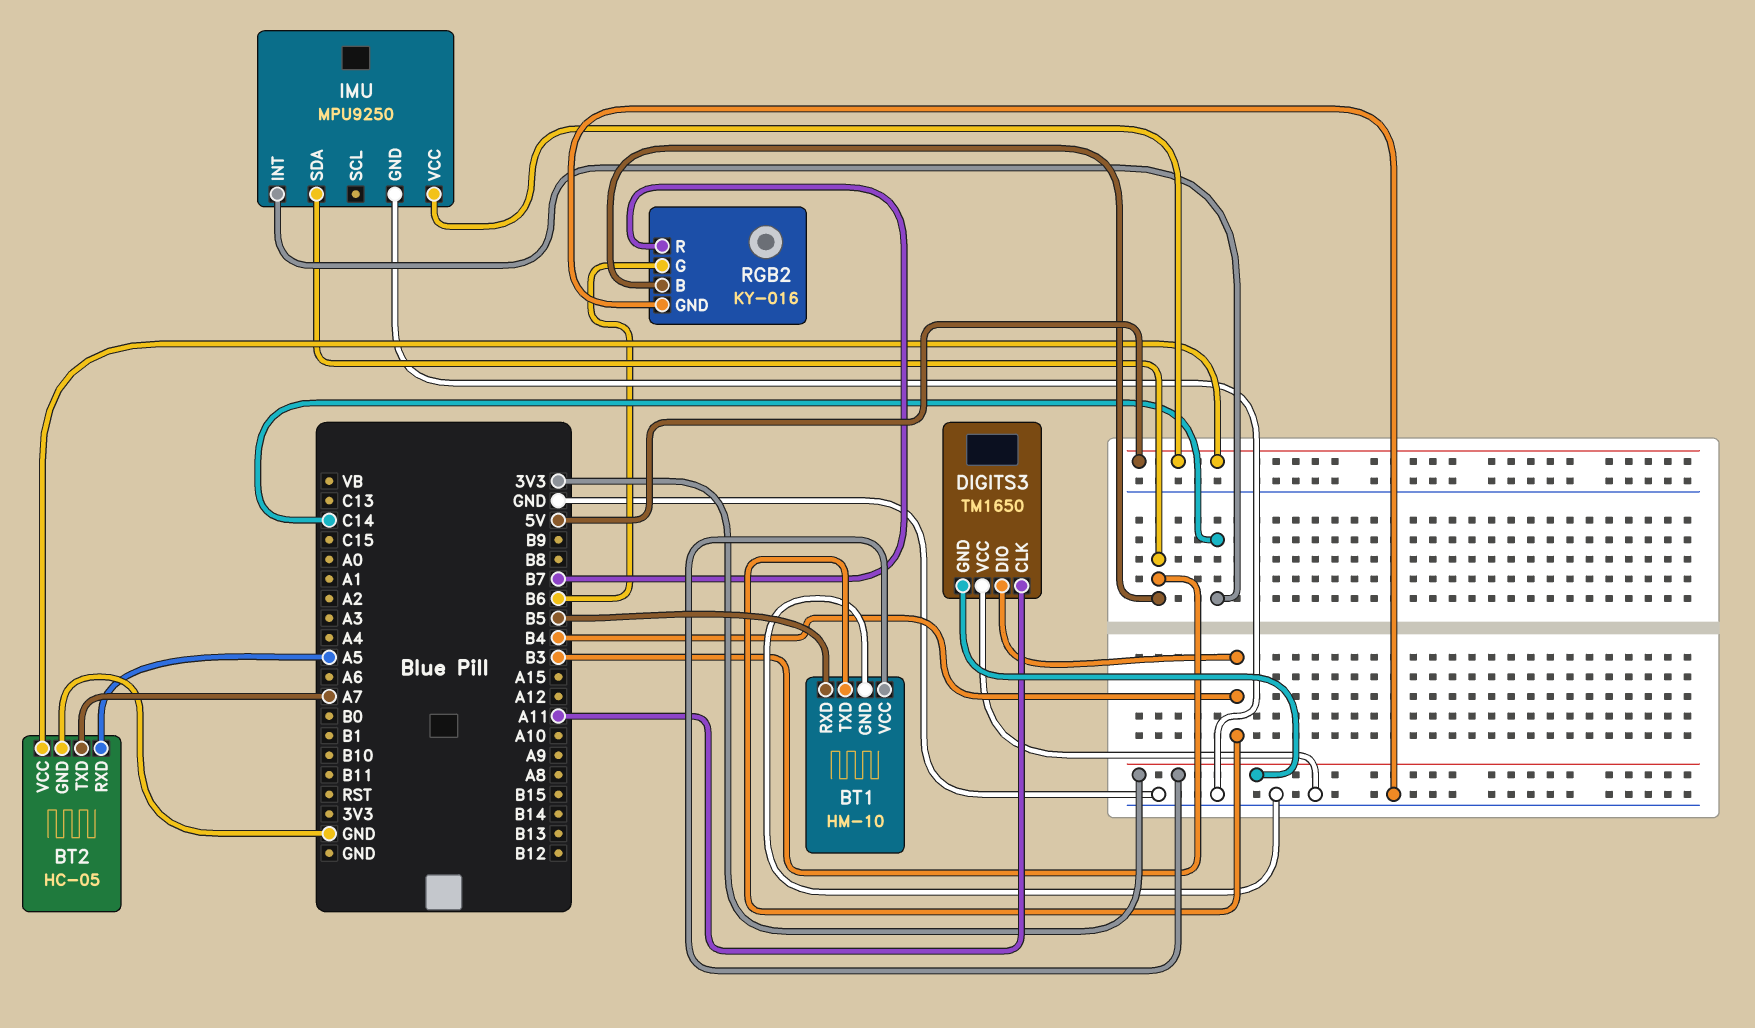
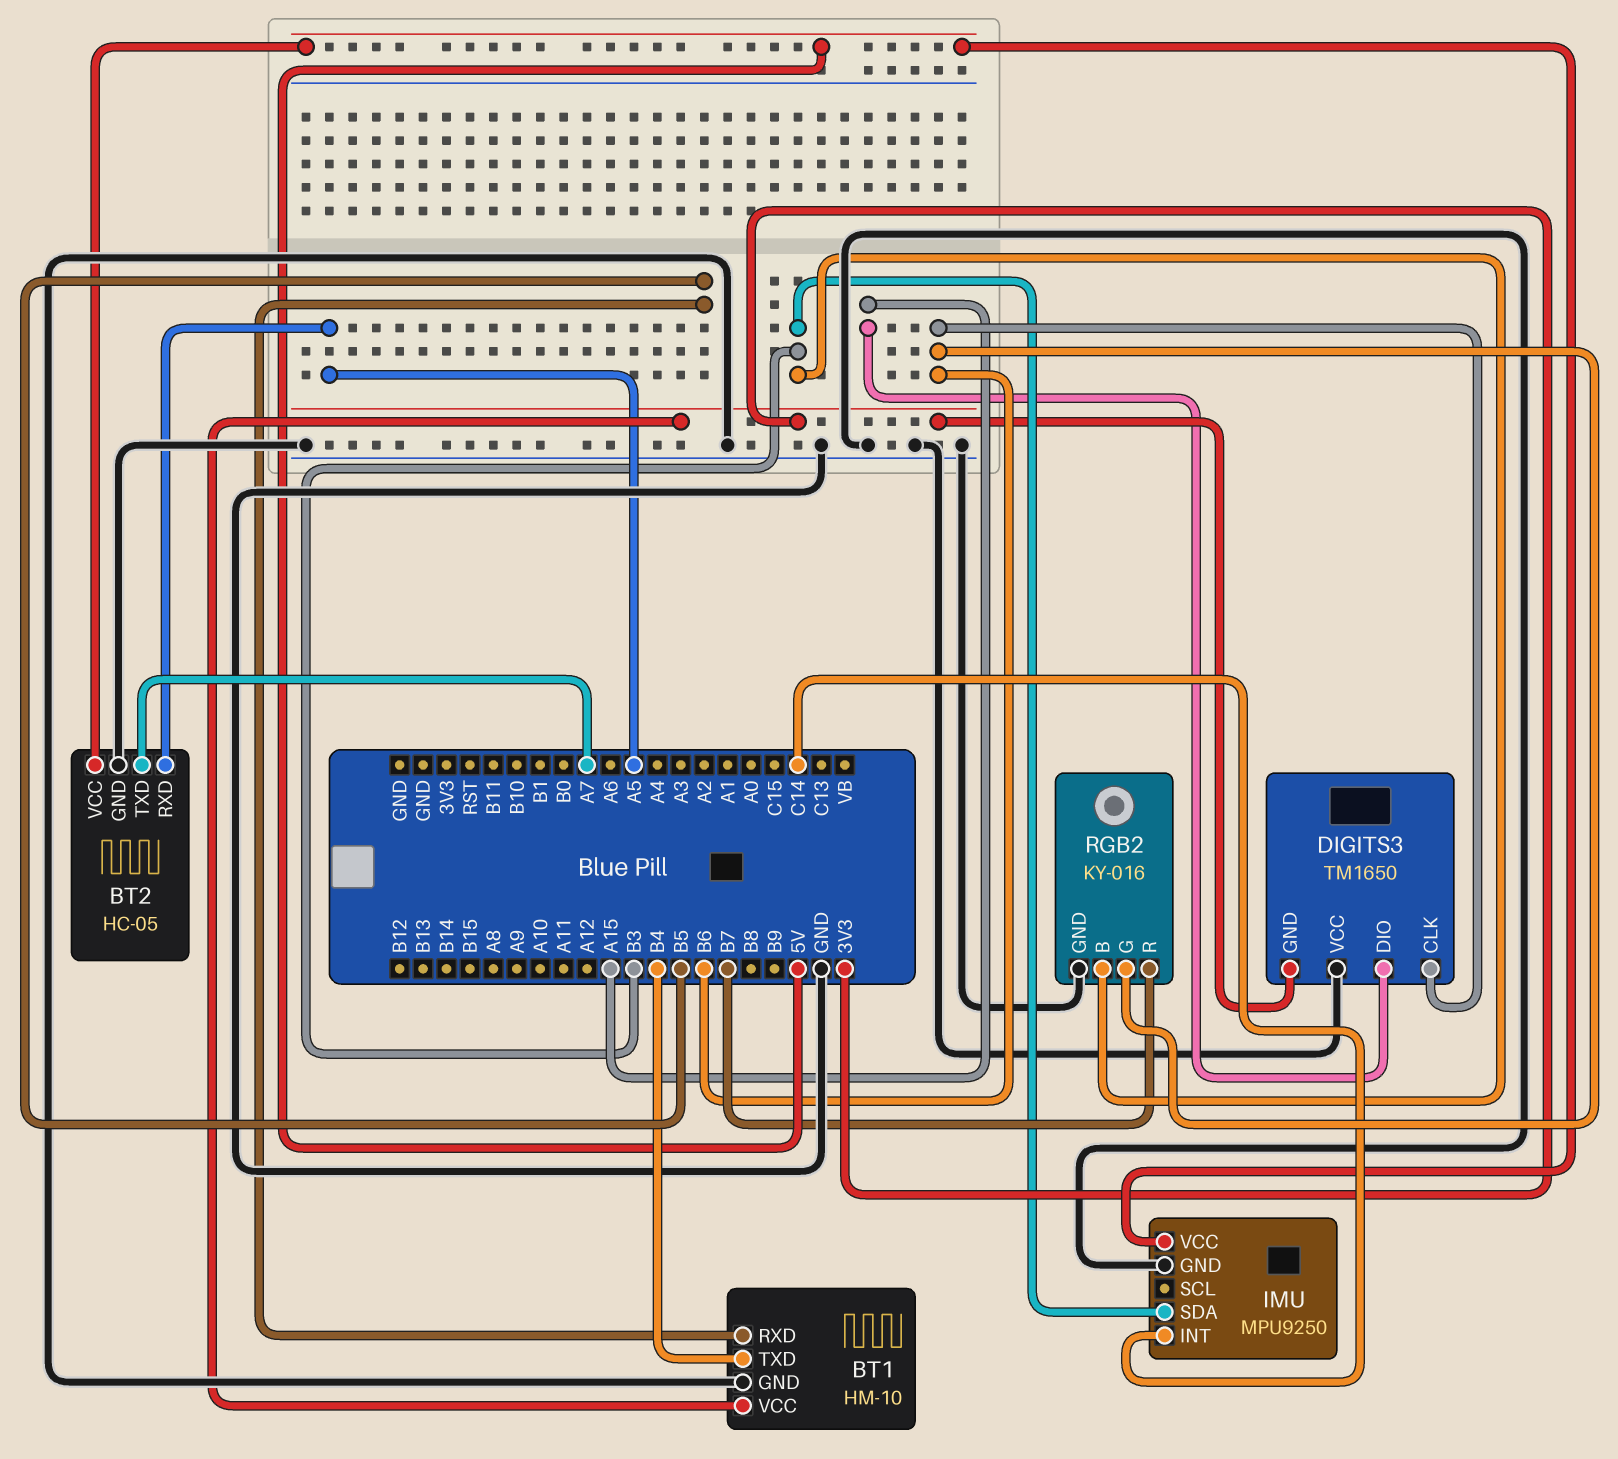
DIGITS3 pin CLK: A11 -> B6
DIGITS3 pin DIO: B4 -> A15

